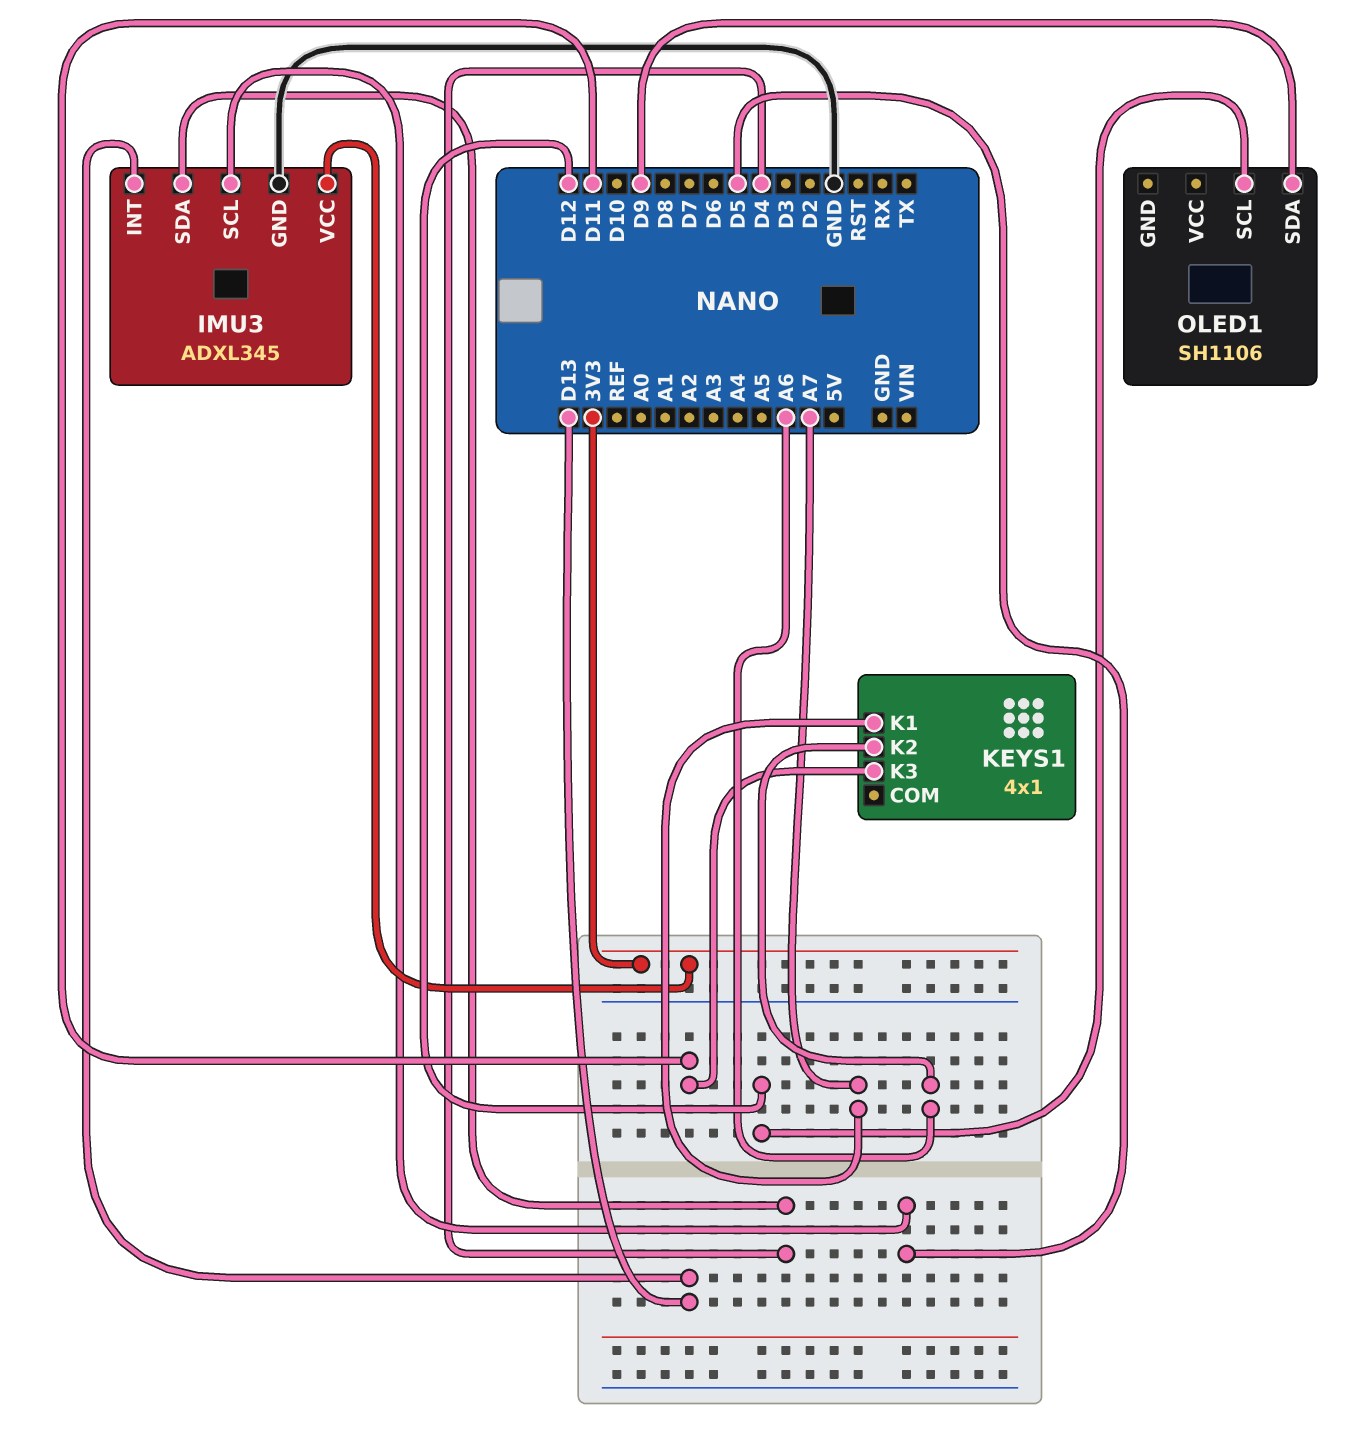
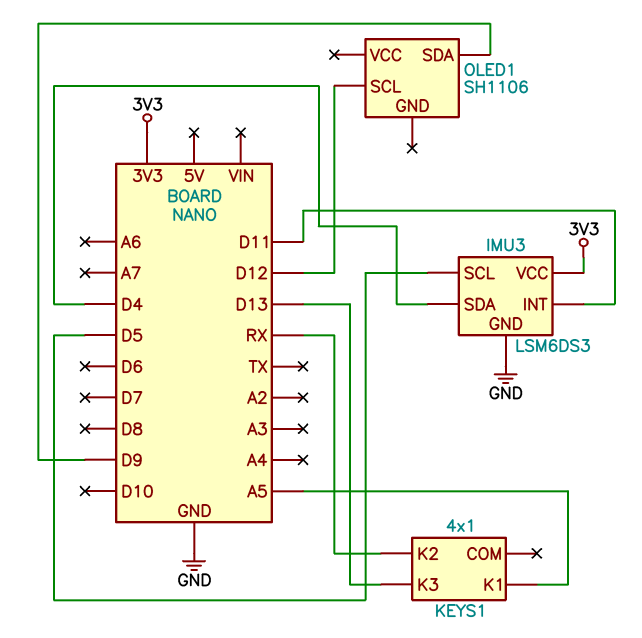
IMU3: ADXL345 -> LSM6DS3
IMU3 pin INT: D13 -> D11
KEYS1 pin K1: A7 -> A5
KEYS1 pin K2: A6 -> RX
KEYS1 pin K3: D11 -> D13

